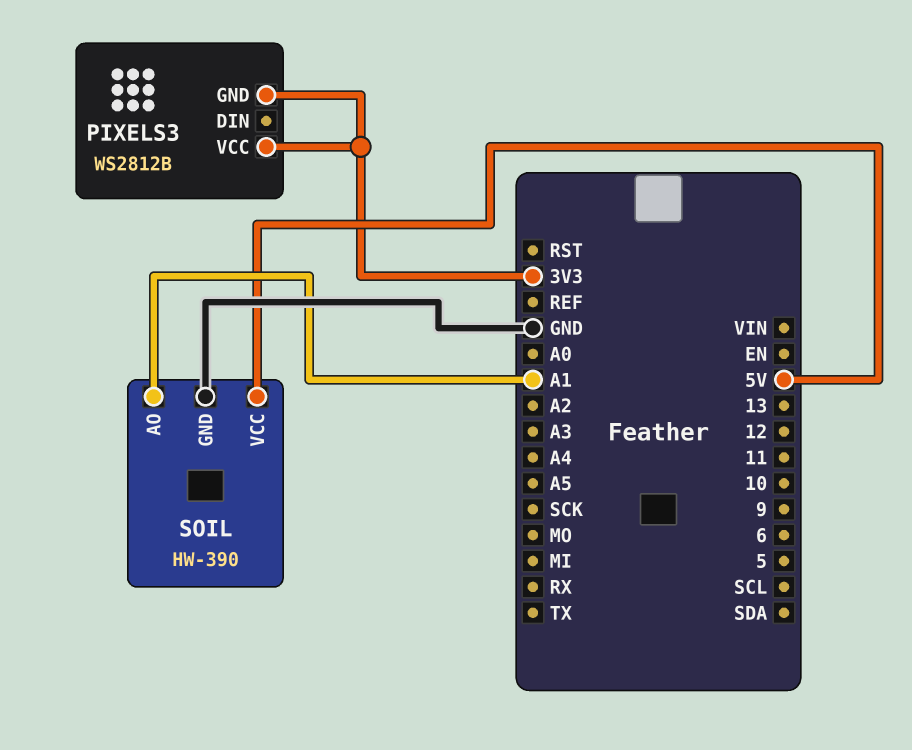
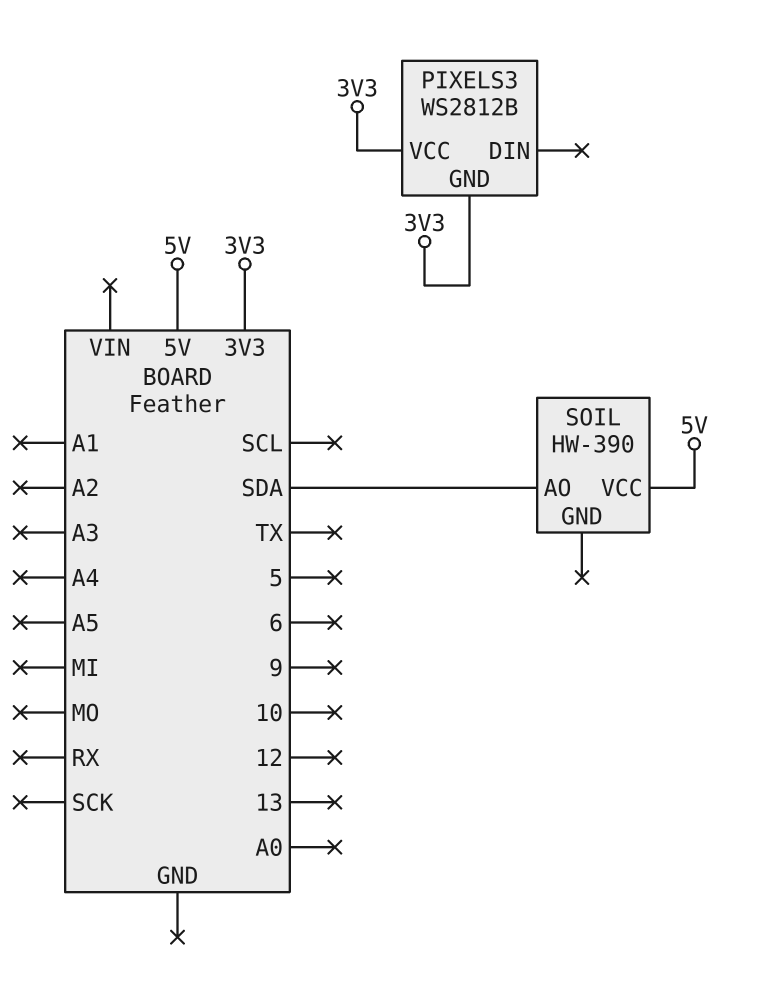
SOIL pin AO: A1 -> SDA
SOIL pin GND: GND -> none

